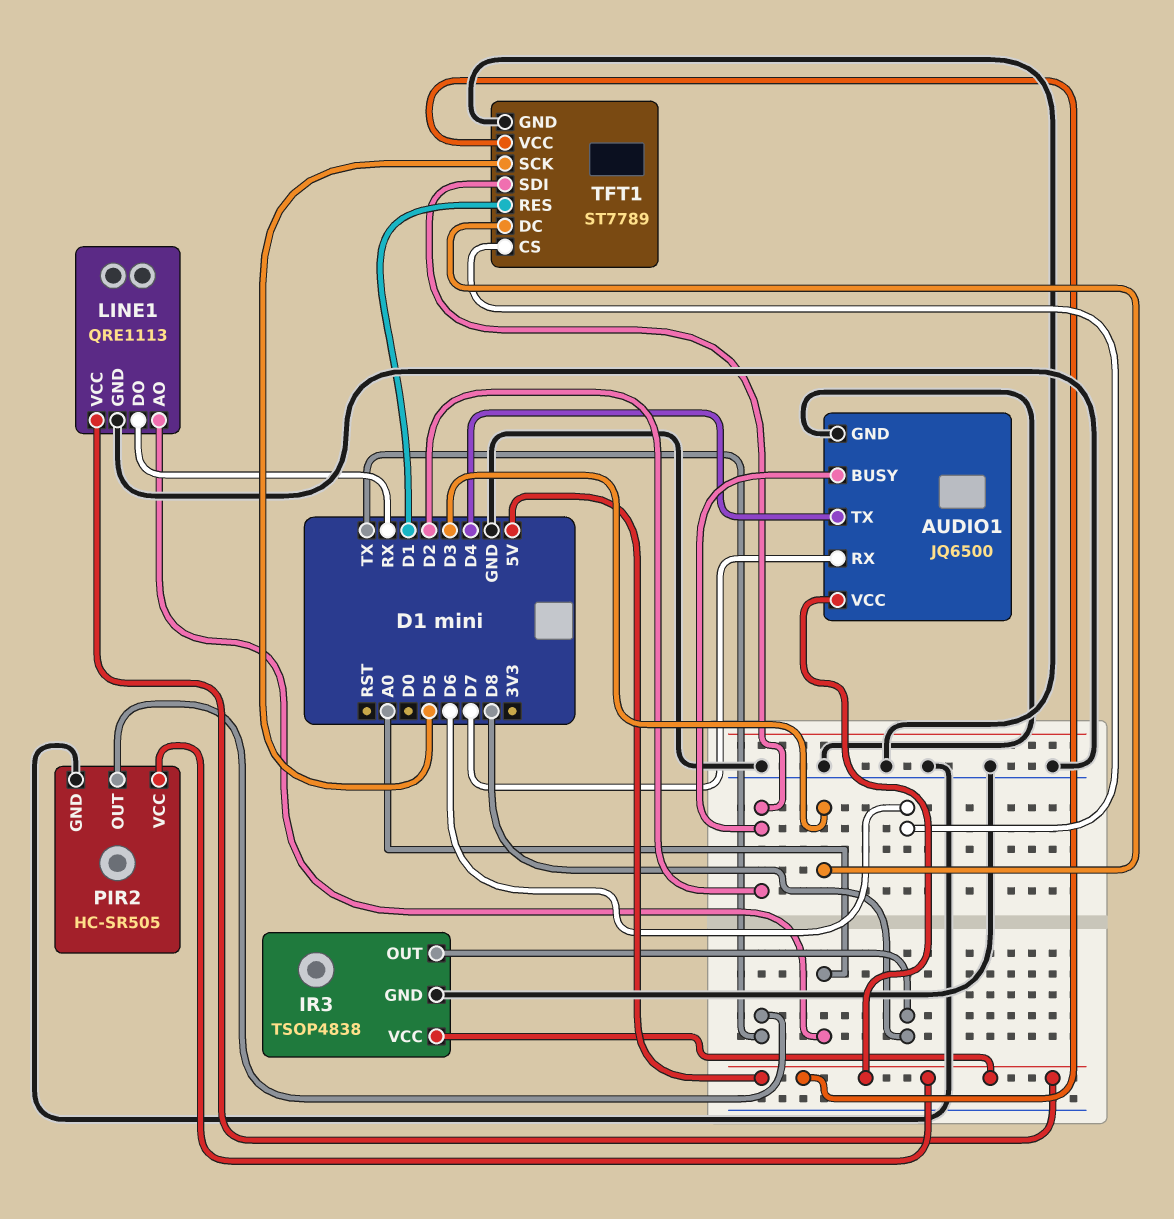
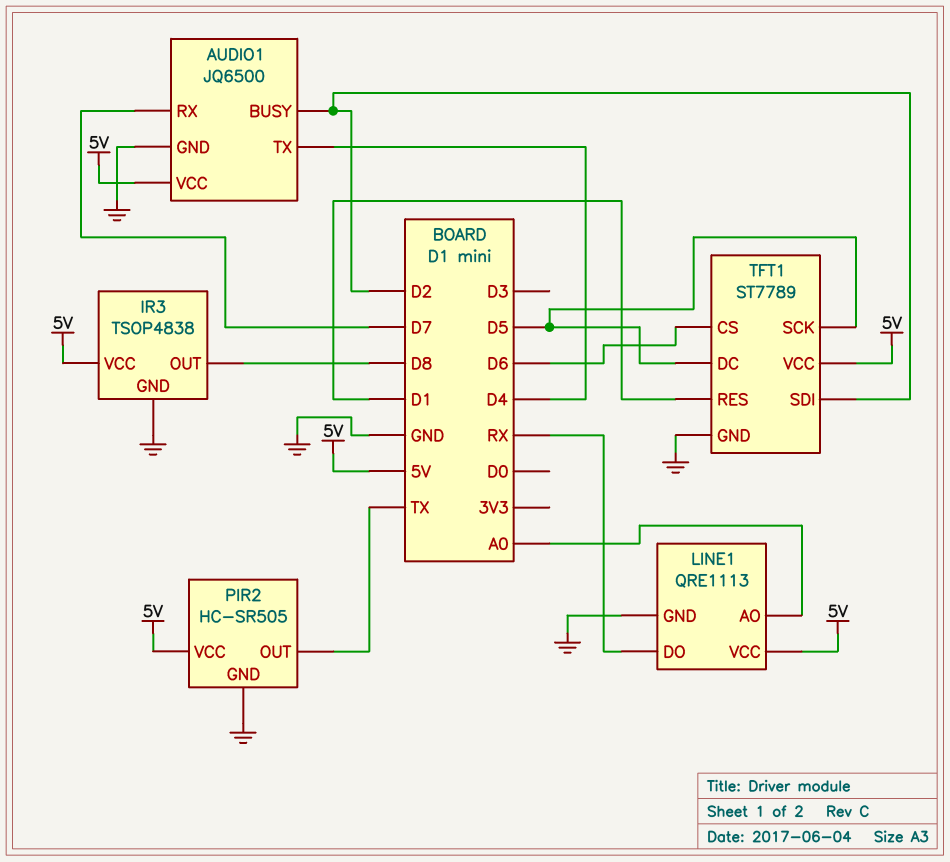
TFT1 pin DC: D3 -> D5

